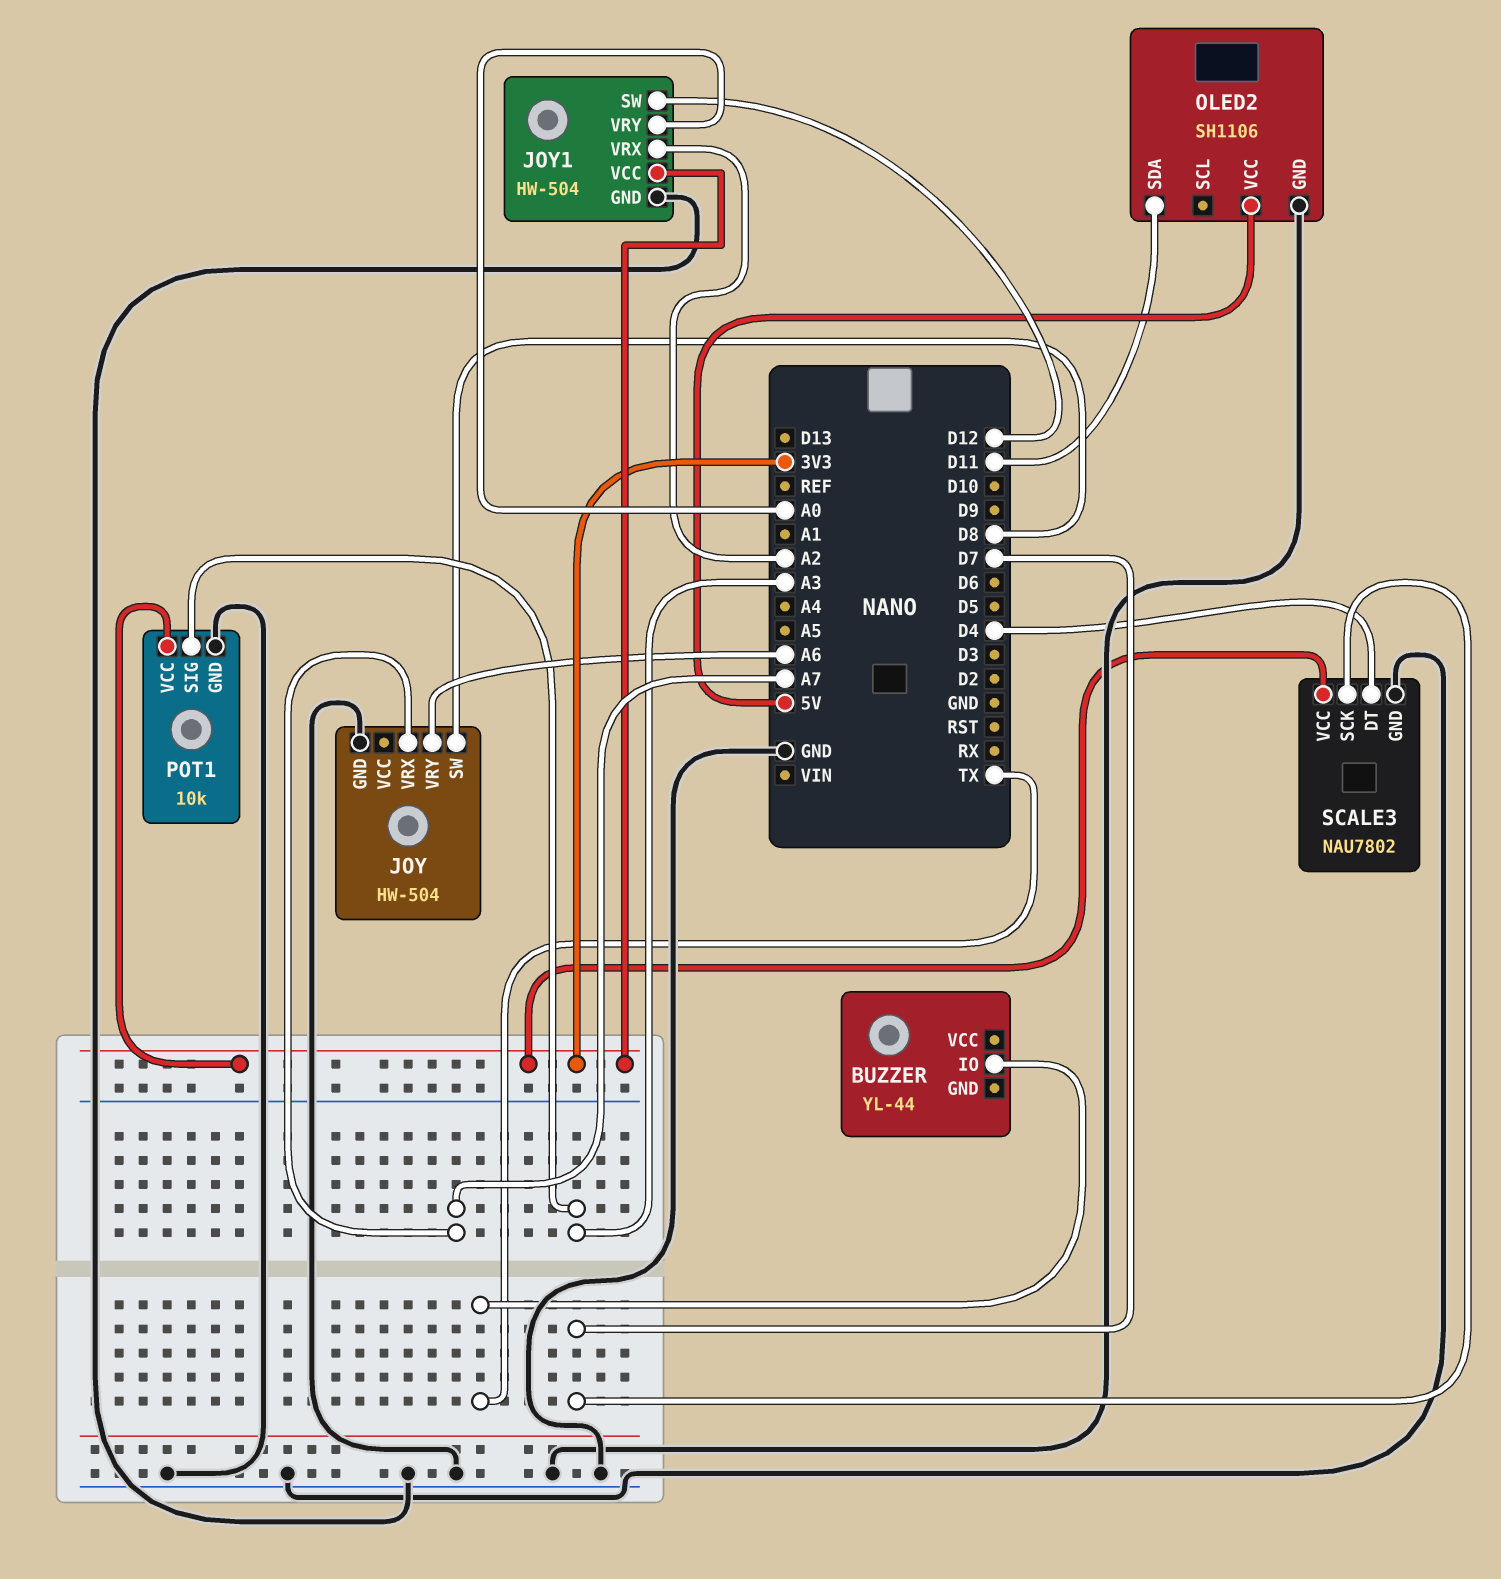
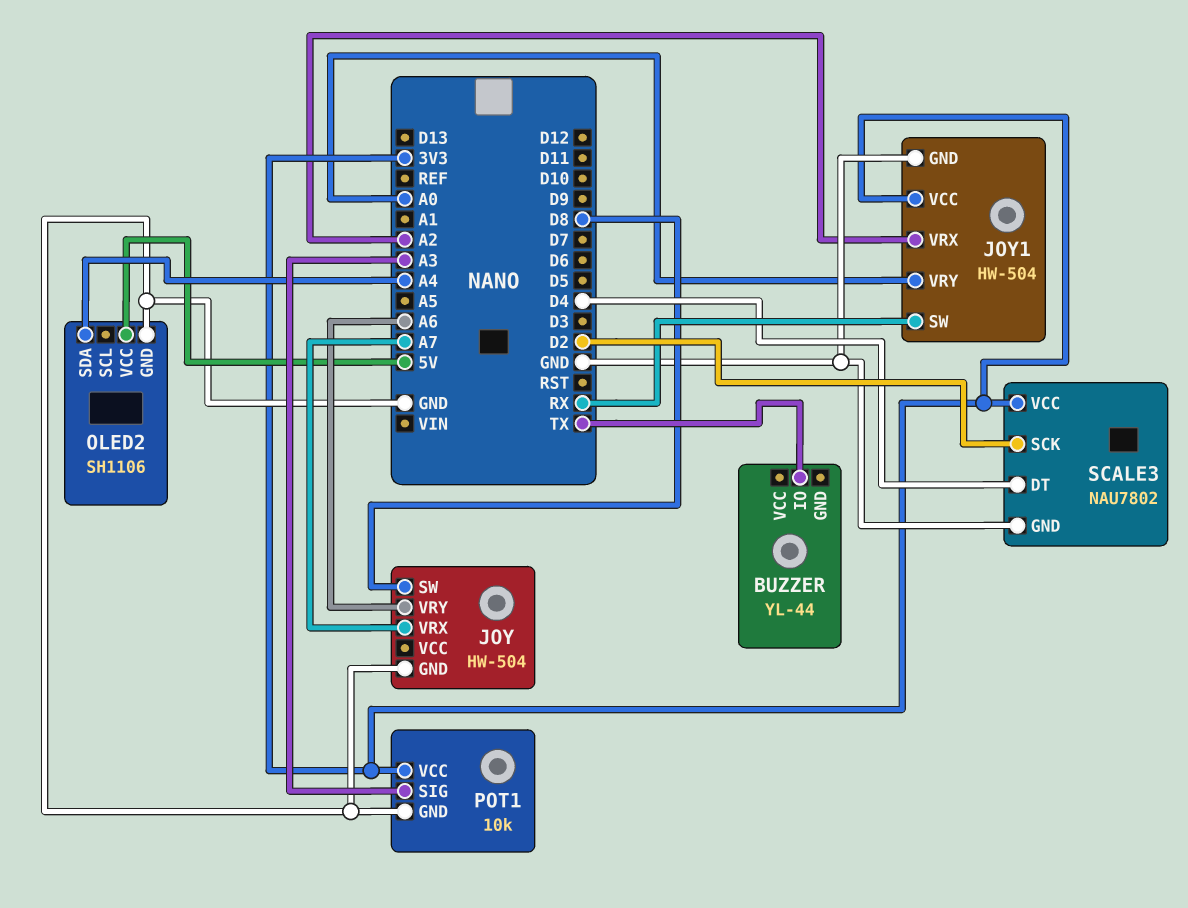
JOY1 pin SW: D12 -> RX
OLED2 pin SDA: D11 -> A4
SCALE3 pin SCK: D7 -> D2

